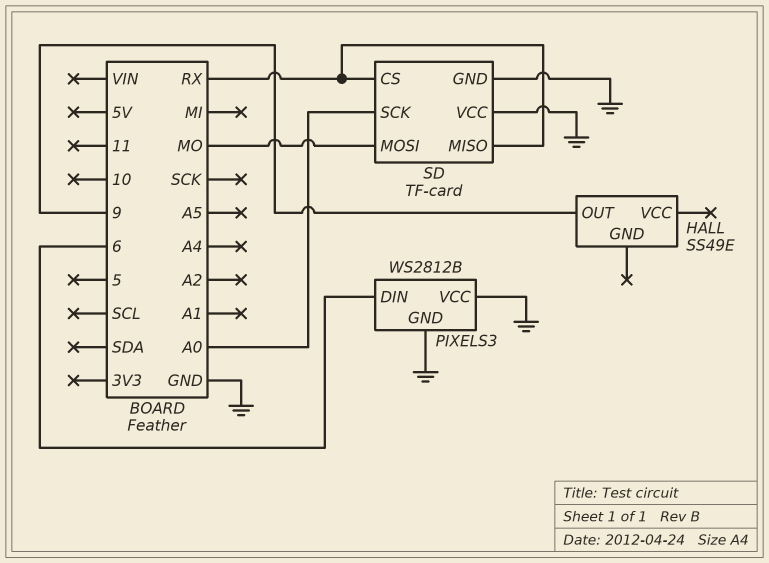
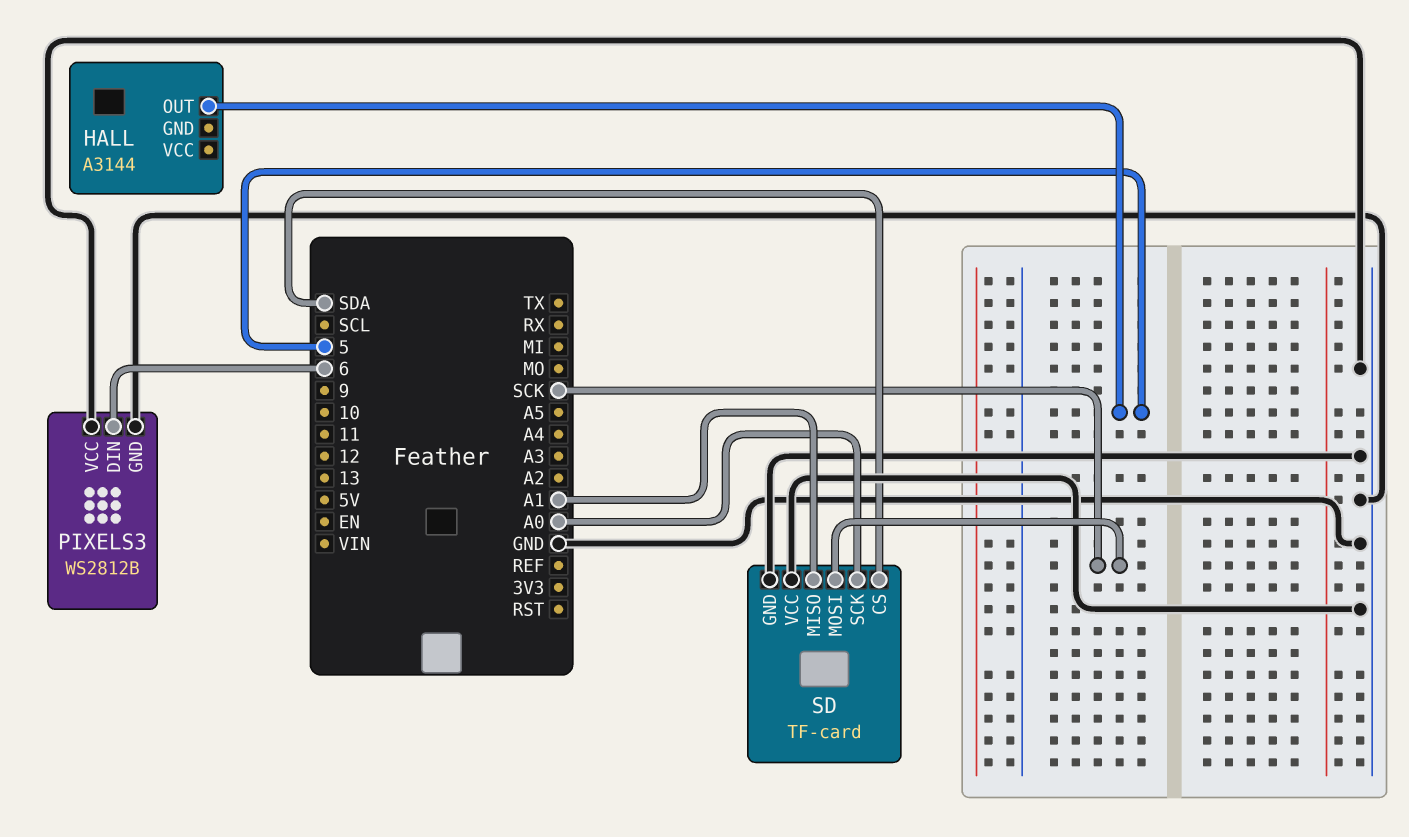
HALL: SS49E -> A3144
HALL pin OUT: 9 -> 5
SD pin CS: RX -> SDA
SD pin MISO: RX -> A1
SD pin MOSI: MO -> SCK

